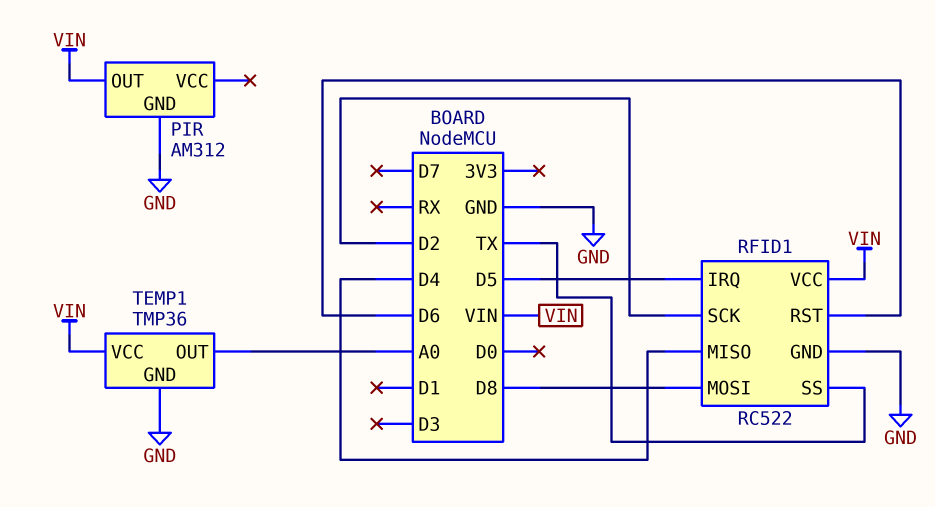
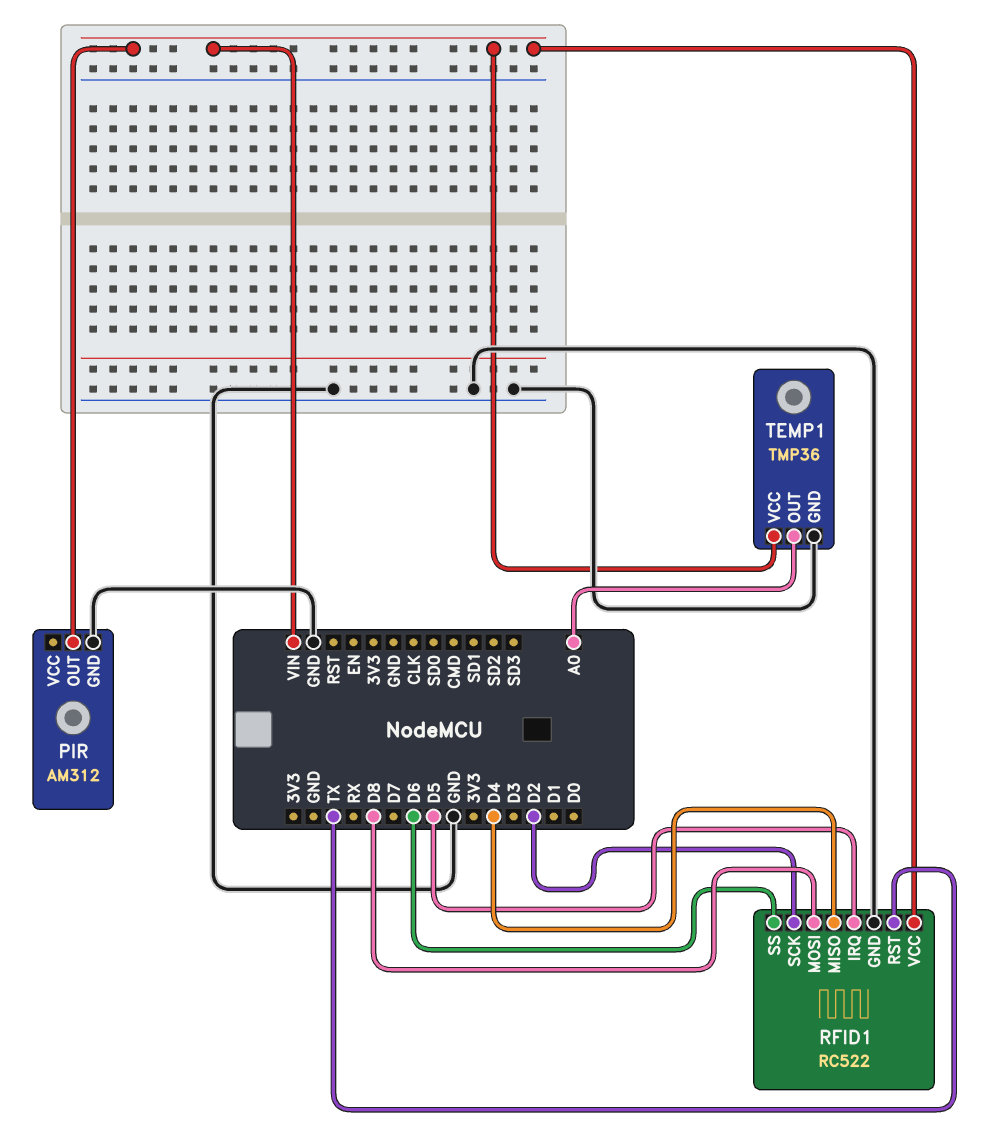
RFID1 pin RST: D6 -> TX
RFID1 pin SS: TX -> D6

